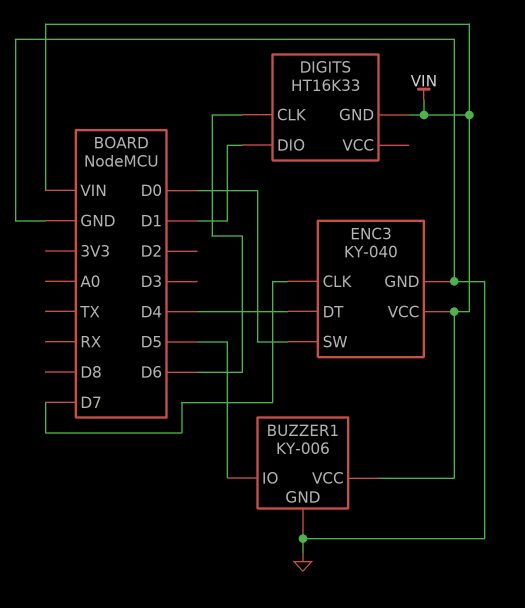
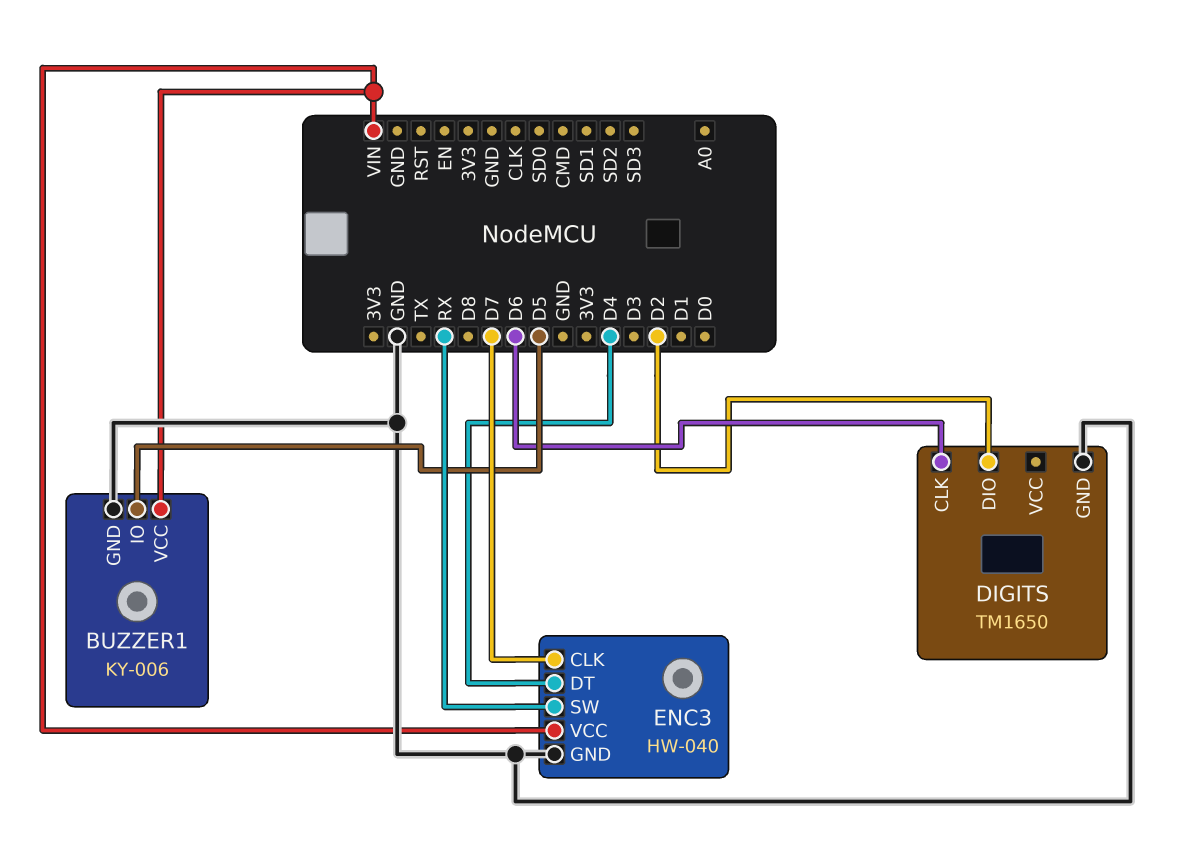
DIGITS: HT16K33 -> TM1650
DIGITS pin DIO: D1 -> D2
DIGITS pin GND: VIN -> GND
ENC3: KY-040 -> HW-040
ENC3 pin SW: D0 -> RX

